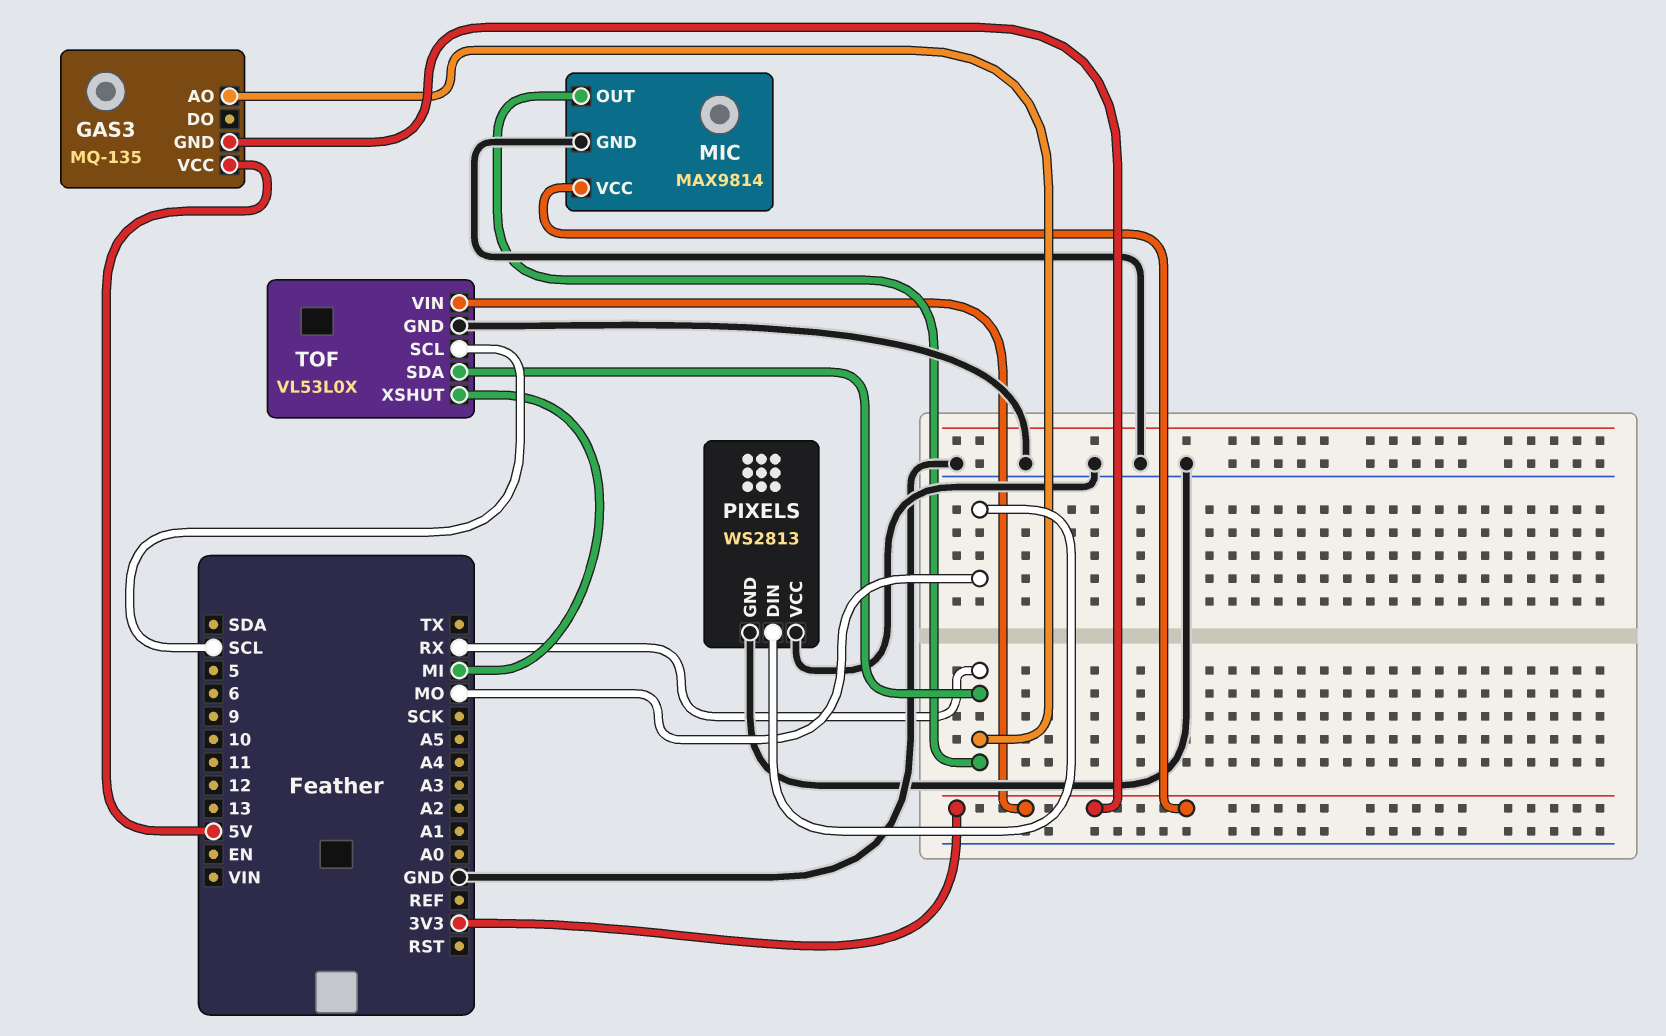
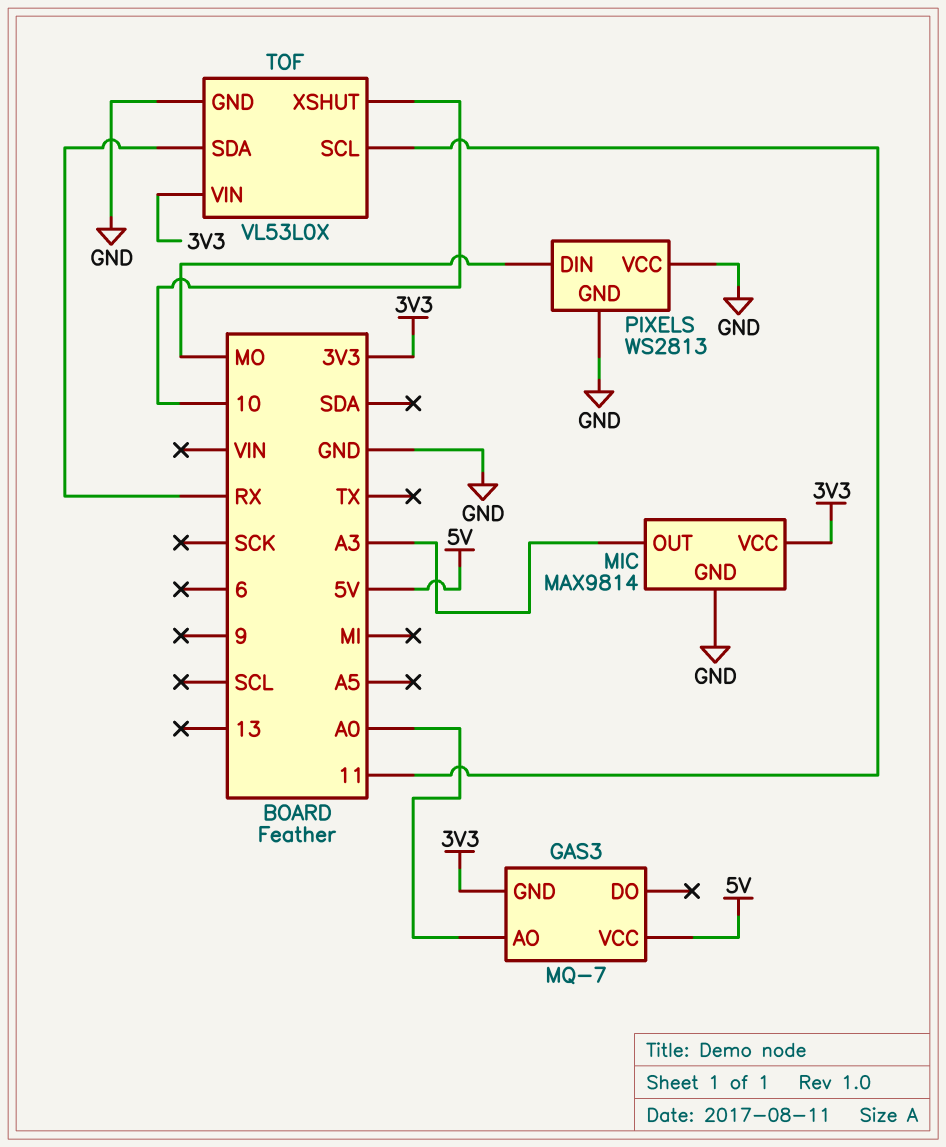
GAS3: MQ-135 -> MQ-7
GAS3 pin AO: RX -> A0
MIC pin OUT: RX -> A3
TOF pin SCL: SCL -> 11
TOF pin XSHUT: MI -> 10

